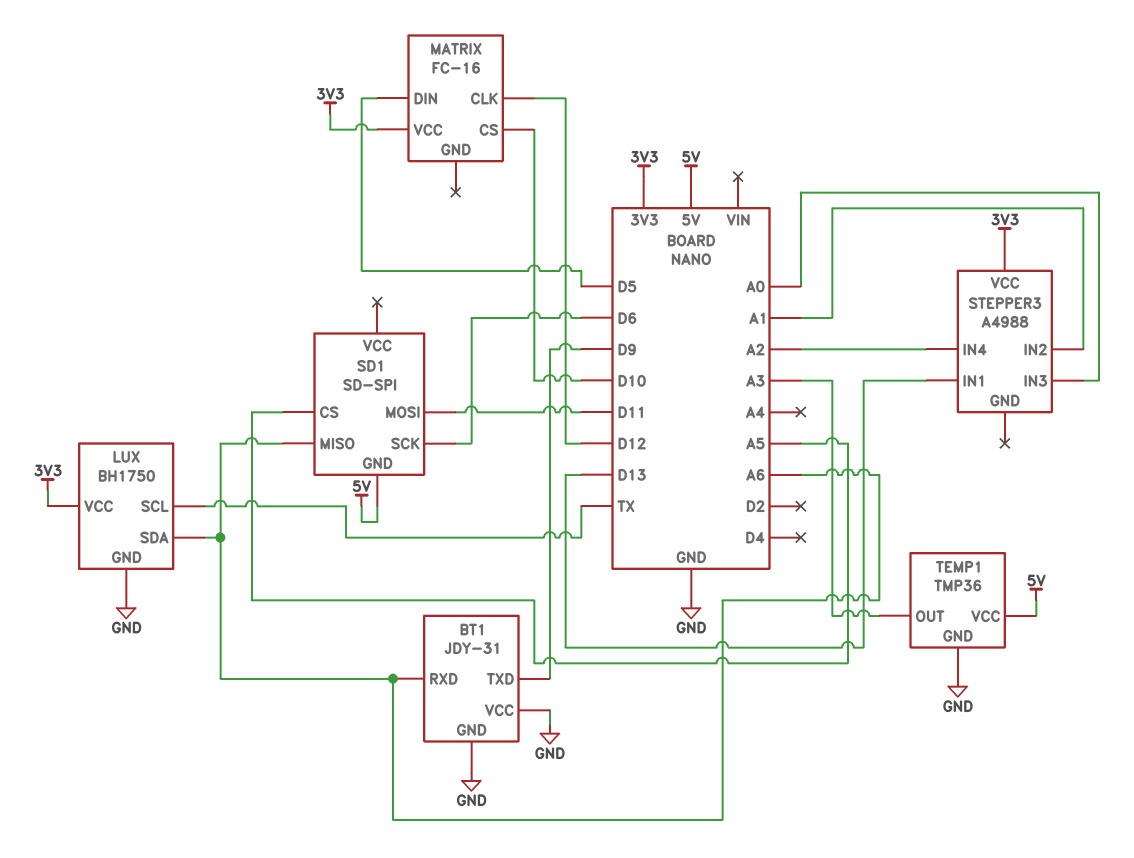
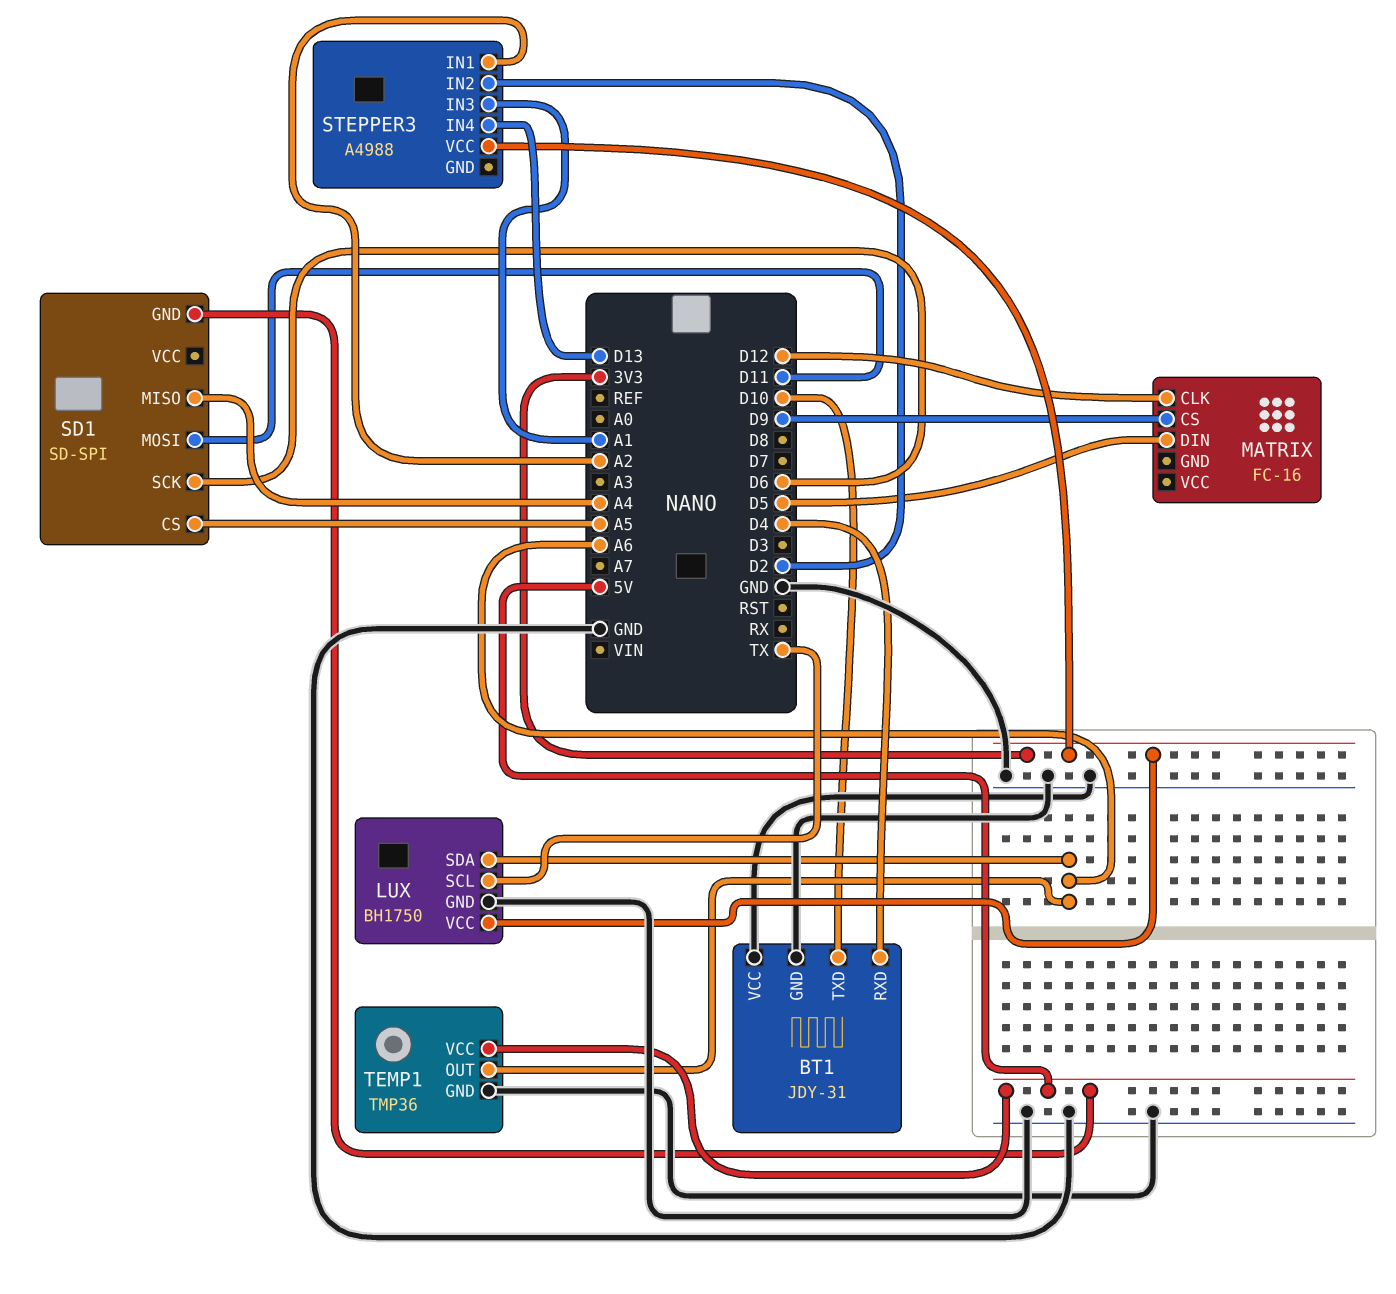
BT1 pin RXD: A6 -> D4
BT1 pin TXD: D9 -> D10
MATRIX pin CS: D10 -> D9
MATRIX pin VCC: 3V3 -> none
SD1 pin MISO: A6 -> A4
STEPPER3 pin IN1: D13 -> A2
STEPPER3 pin IN2: A1 -> D2
STEPPER3 pin IN3: A0 -> A1
STEPPER3 pin IN4: A2 -> D13
TEMP1 pin OUT: A3 -> A6

